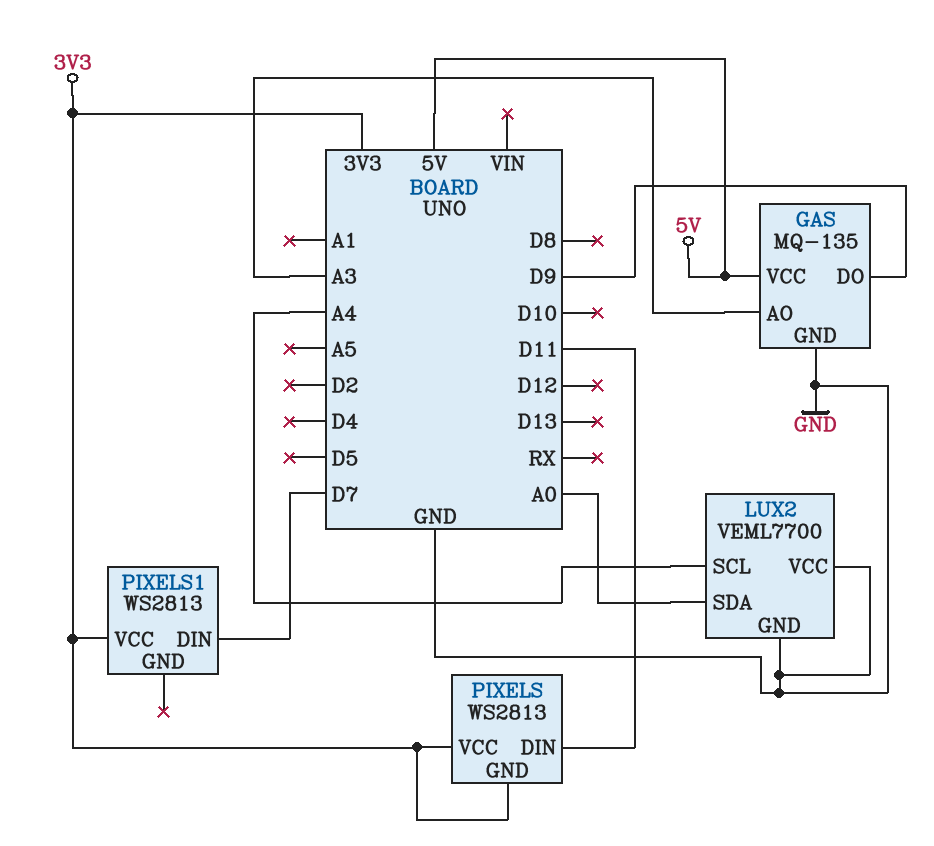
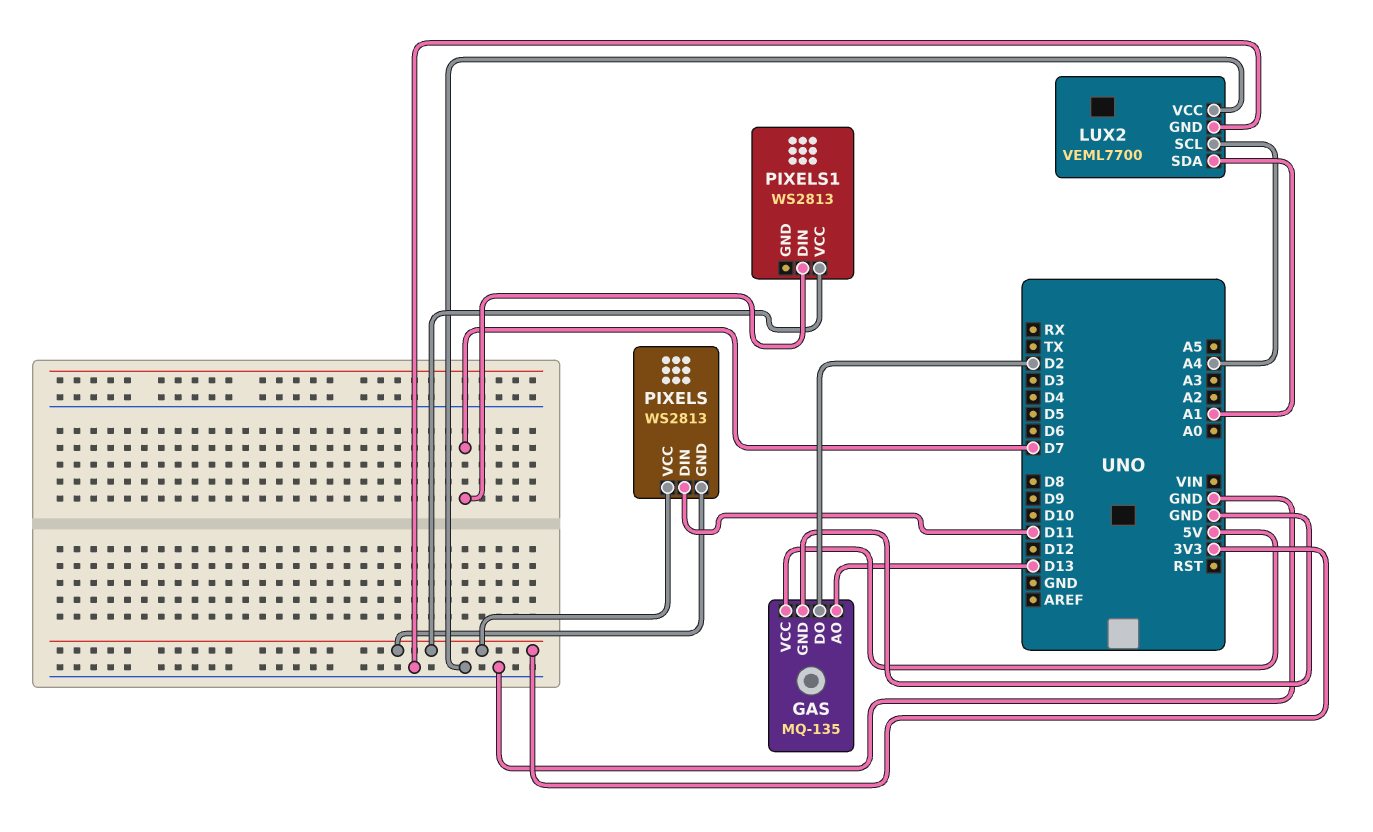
GAS pin AO: A3 -> D13
GAS pin DO: D9 -> D2
LUX2 pin SDA: A0 -> A1

